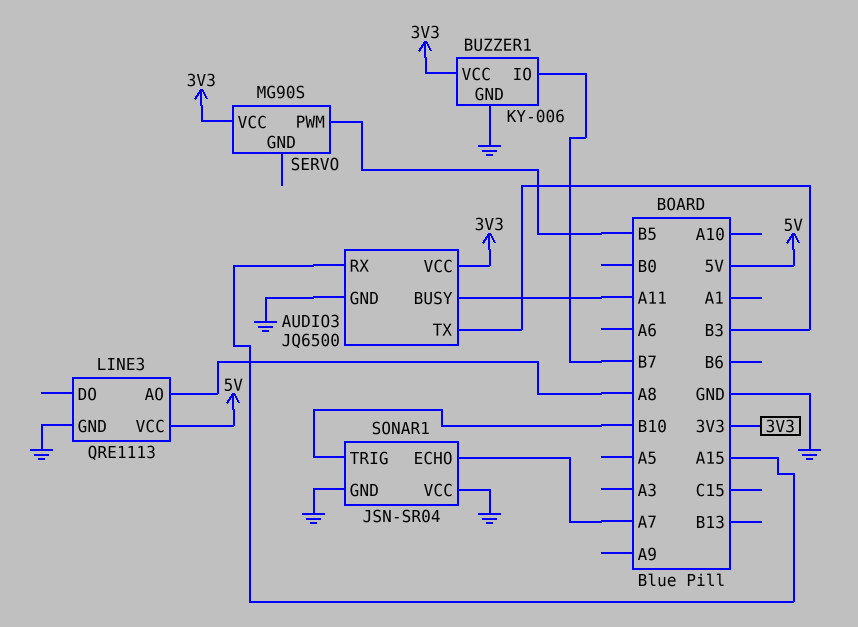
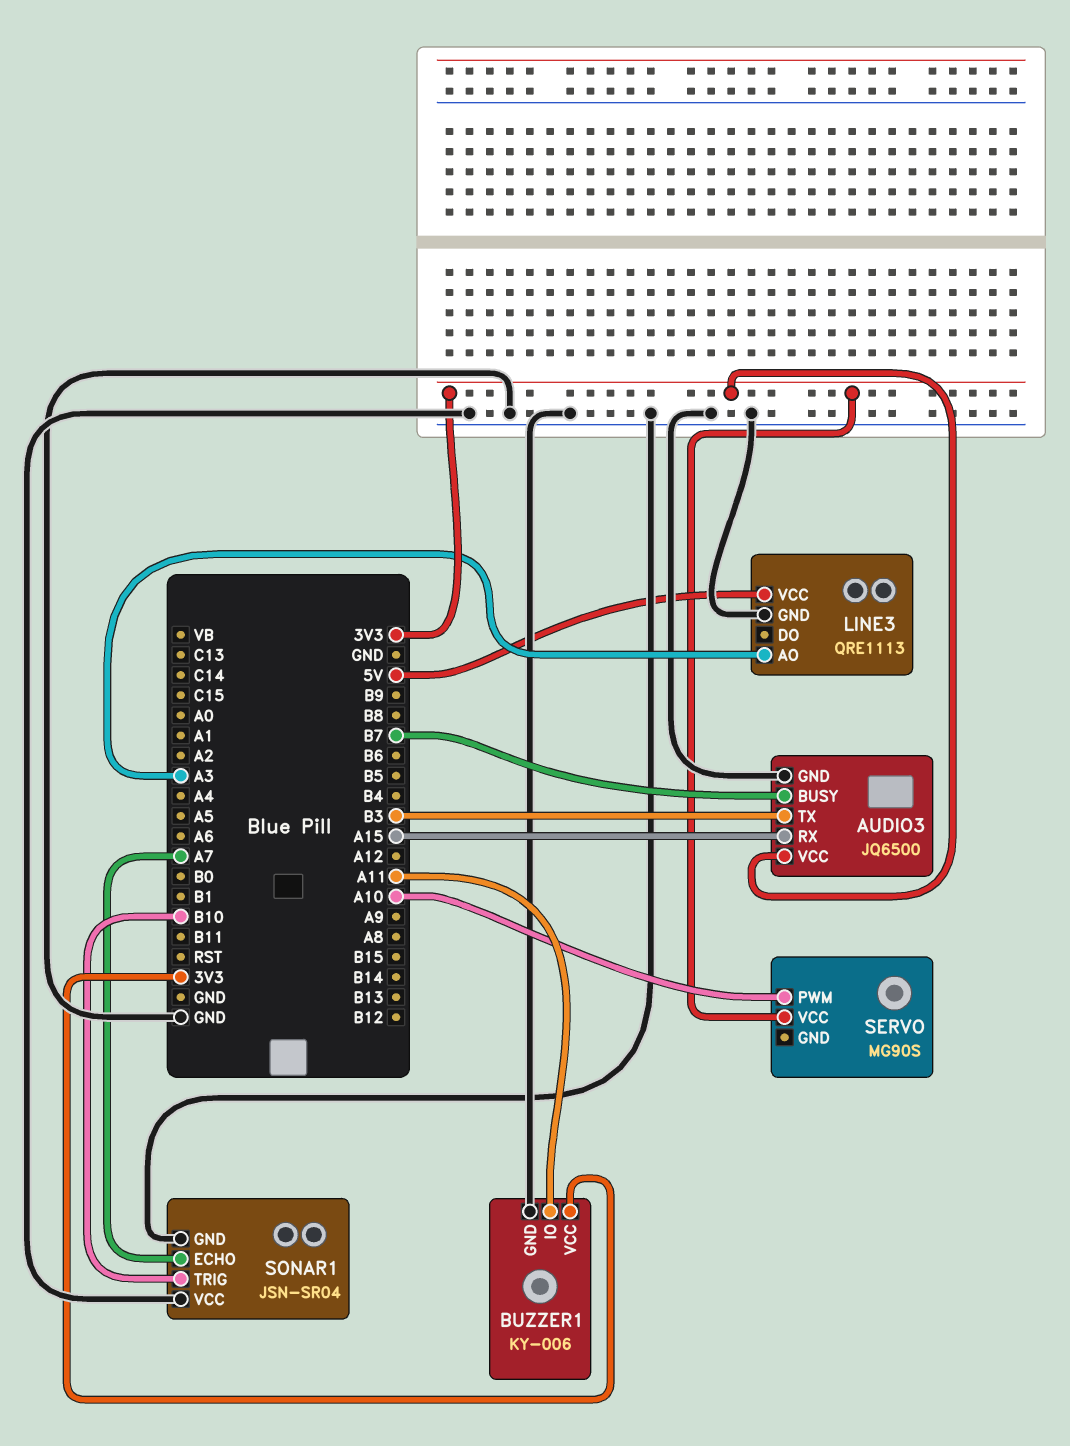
AUDIO3 pin BUSY: A11 -> B7
BUZZER1 pin IO: B7 -> A11
LINE3 pin AO: A8 -> A3
SERVO pin PWM: B5 -> A10

